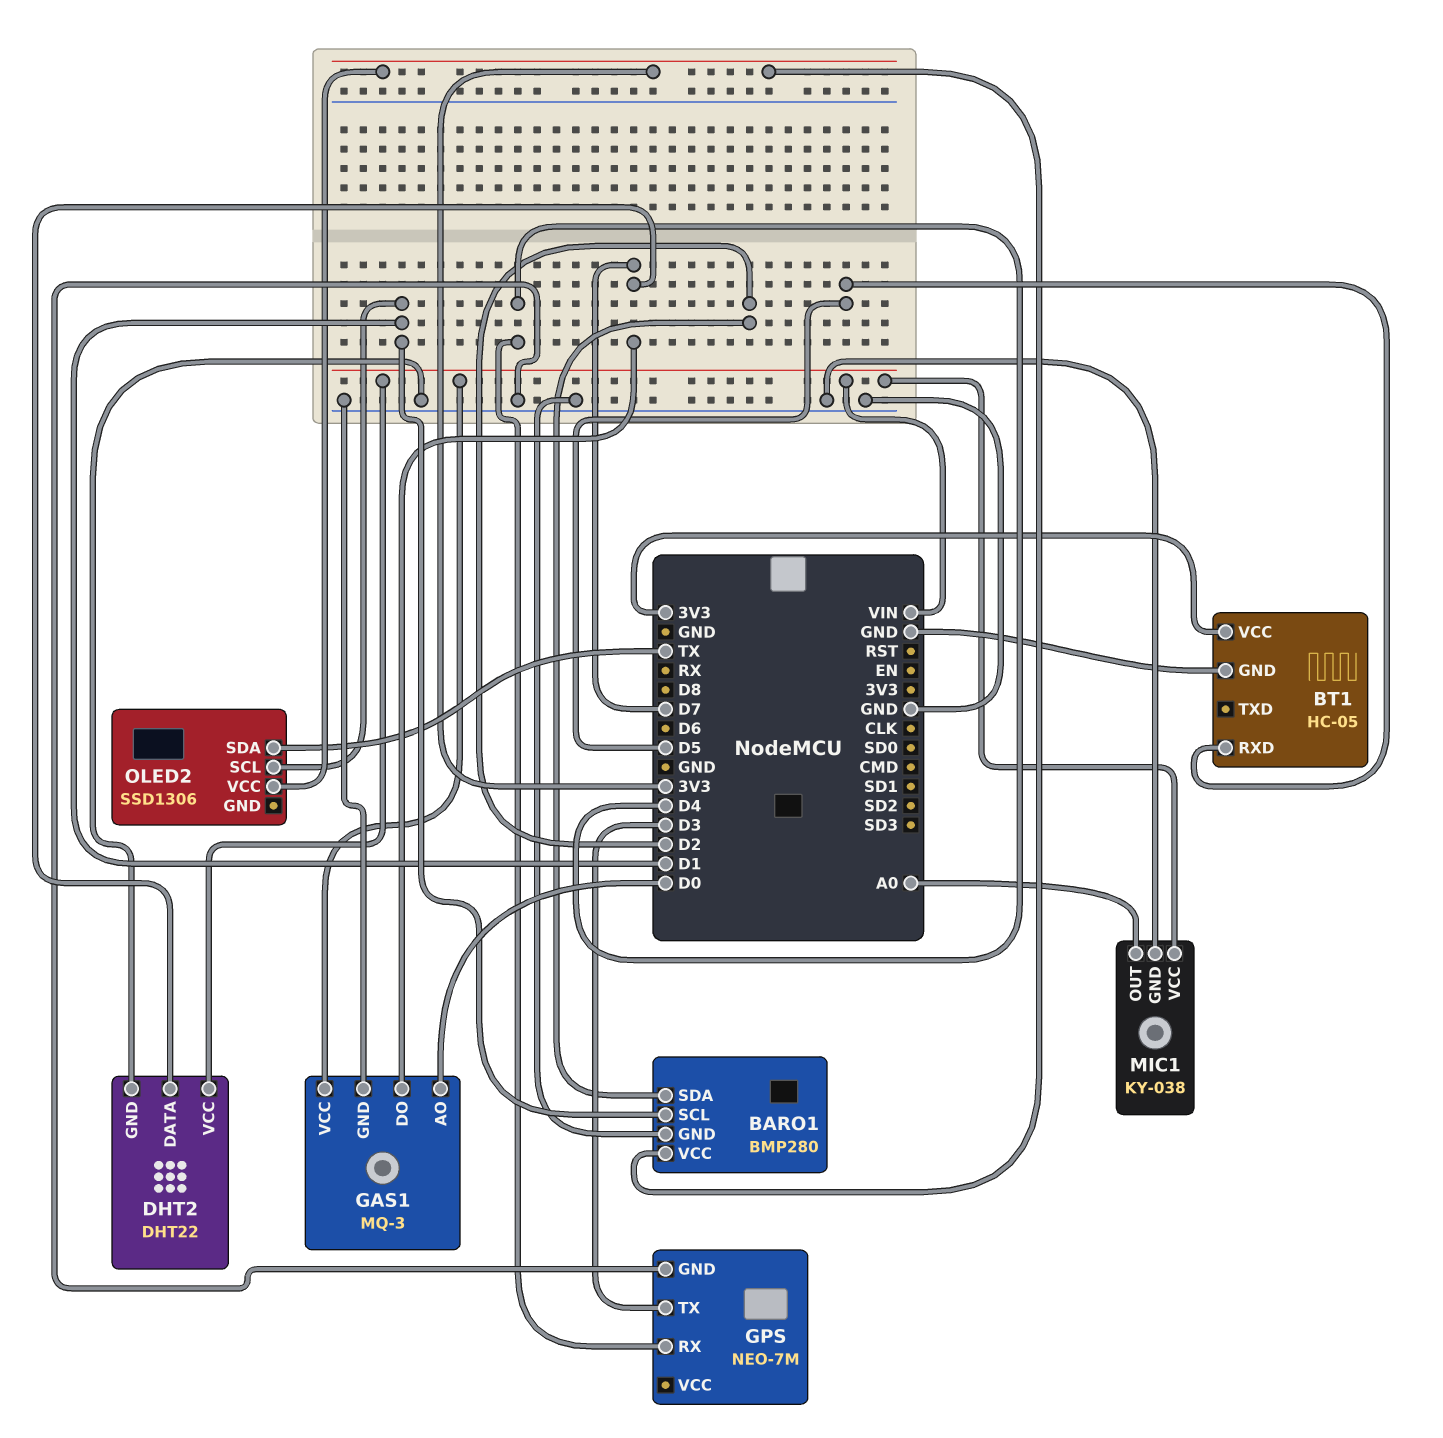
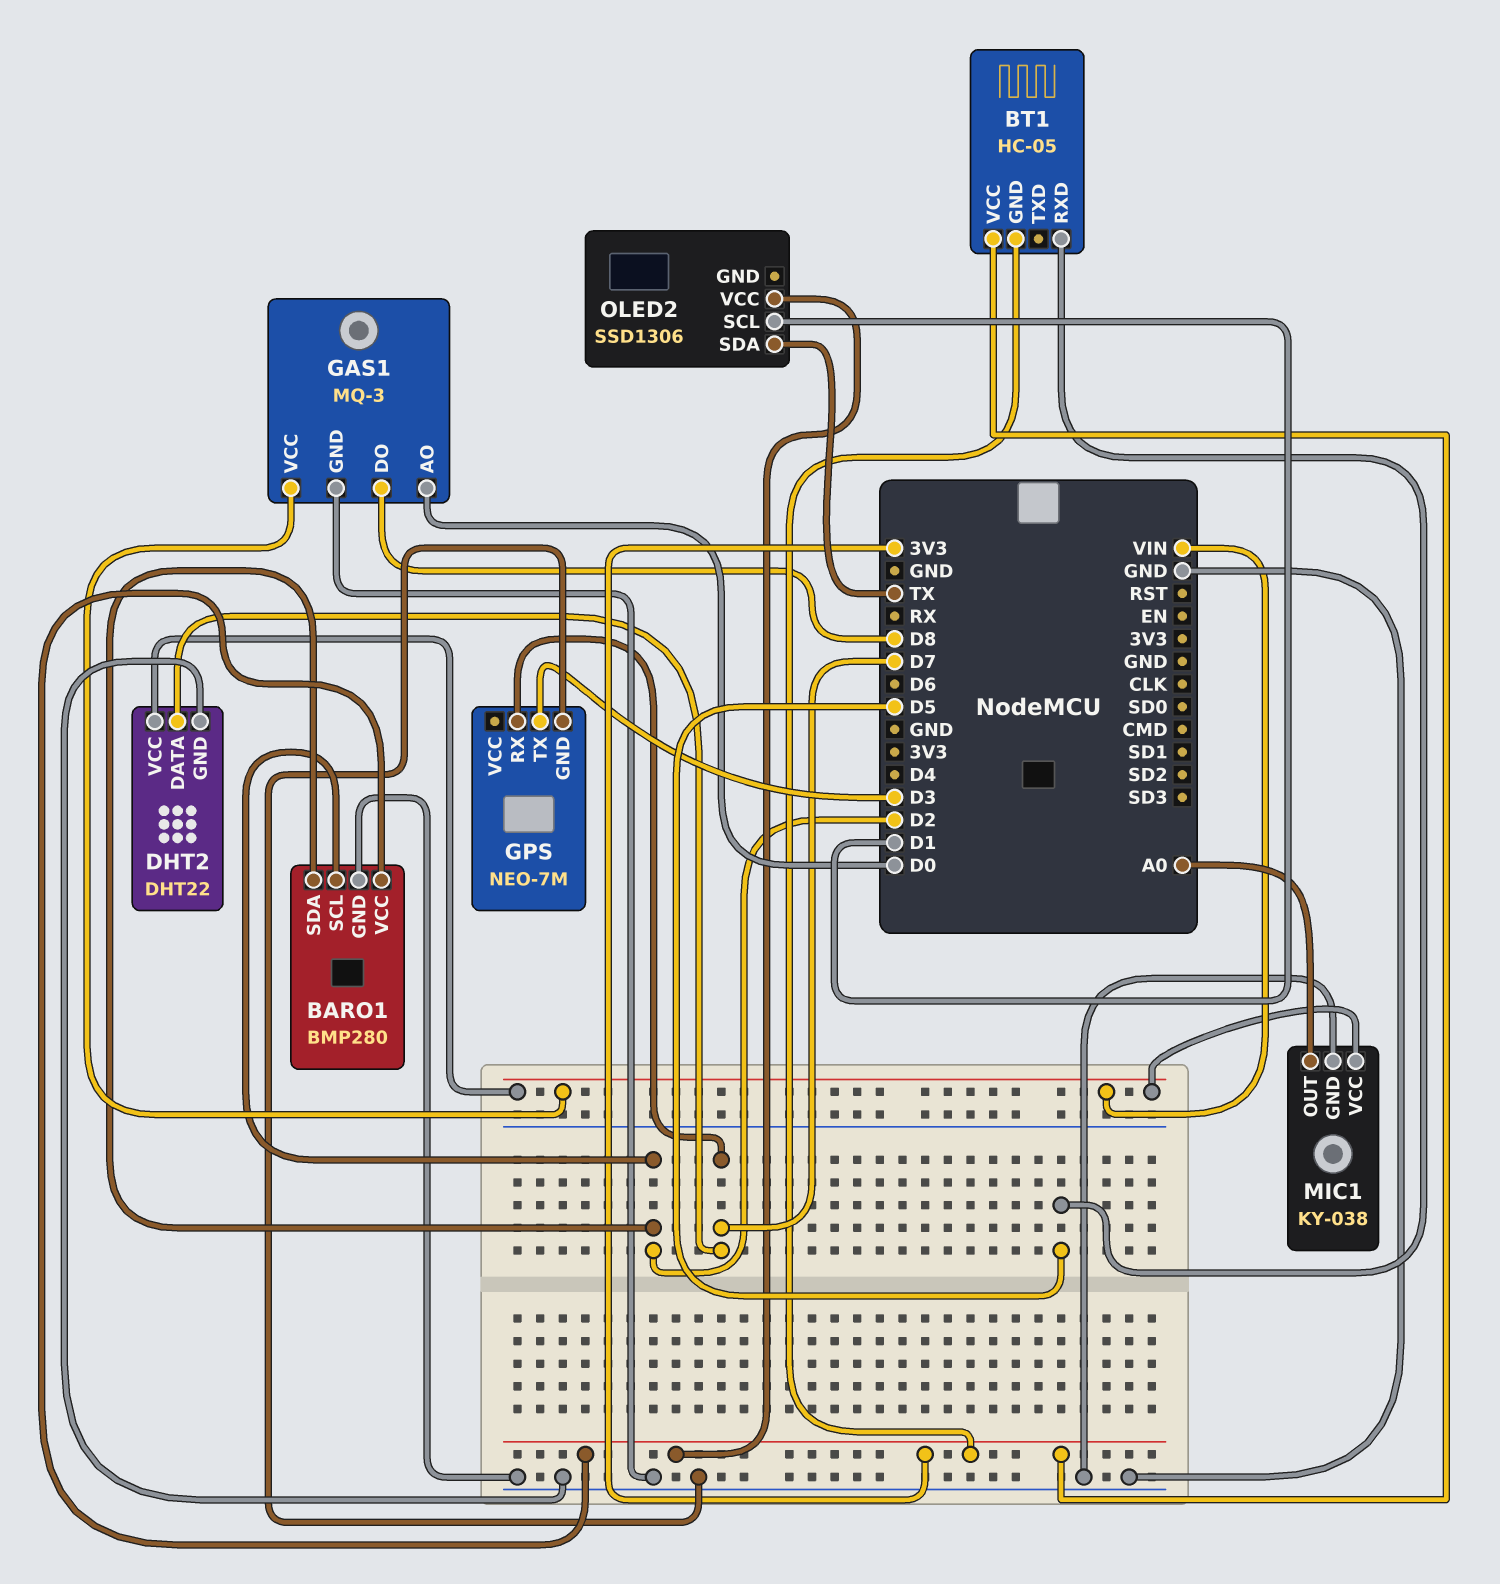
BARO1 pin SCL: D1 -> D2
BT1 pin GND: GND -> 3V3
GAS1 pin DO: D7 -> D8
GPS pin RX: D4 -> D7

